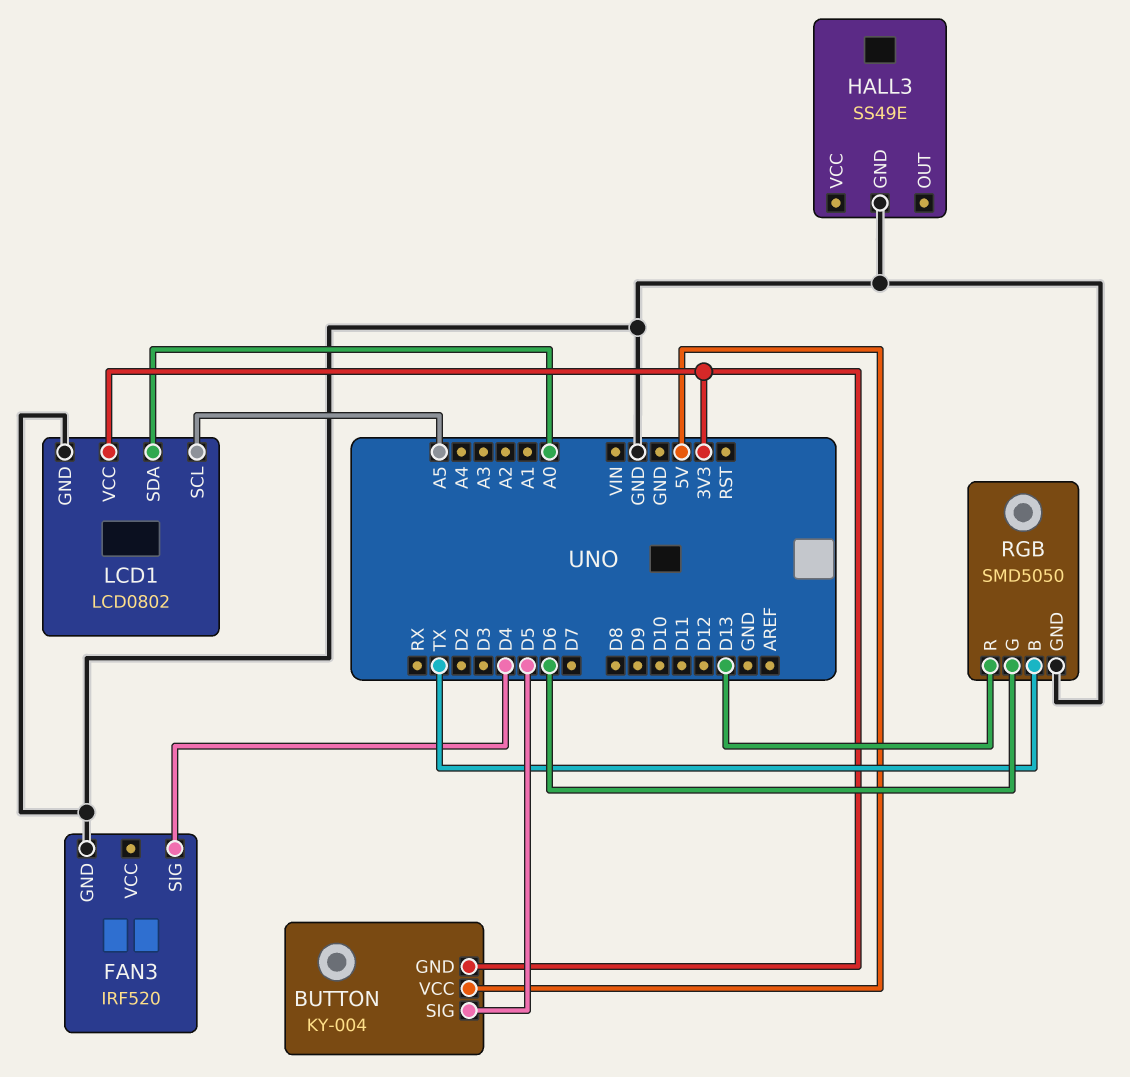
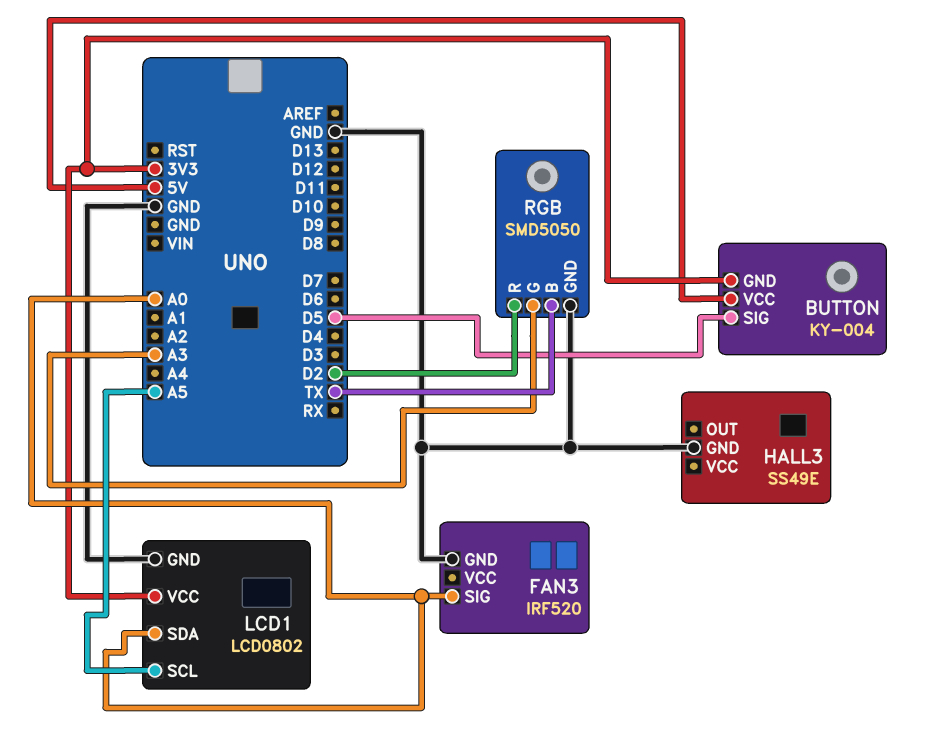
FAN3 pin SIG: D4 -> A0
RGB pin G: D6 -> A3
RGB pin R: D13 -> D2

